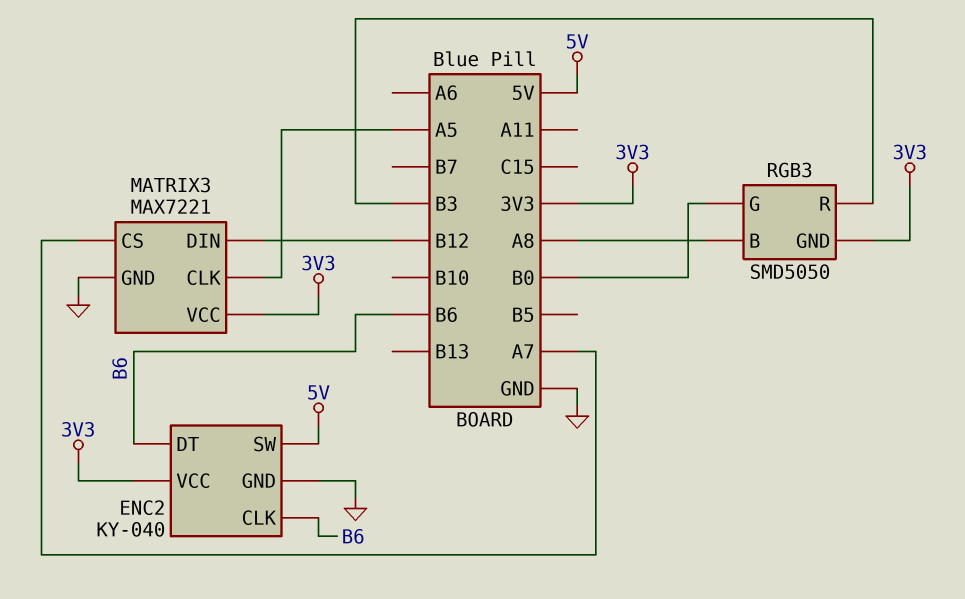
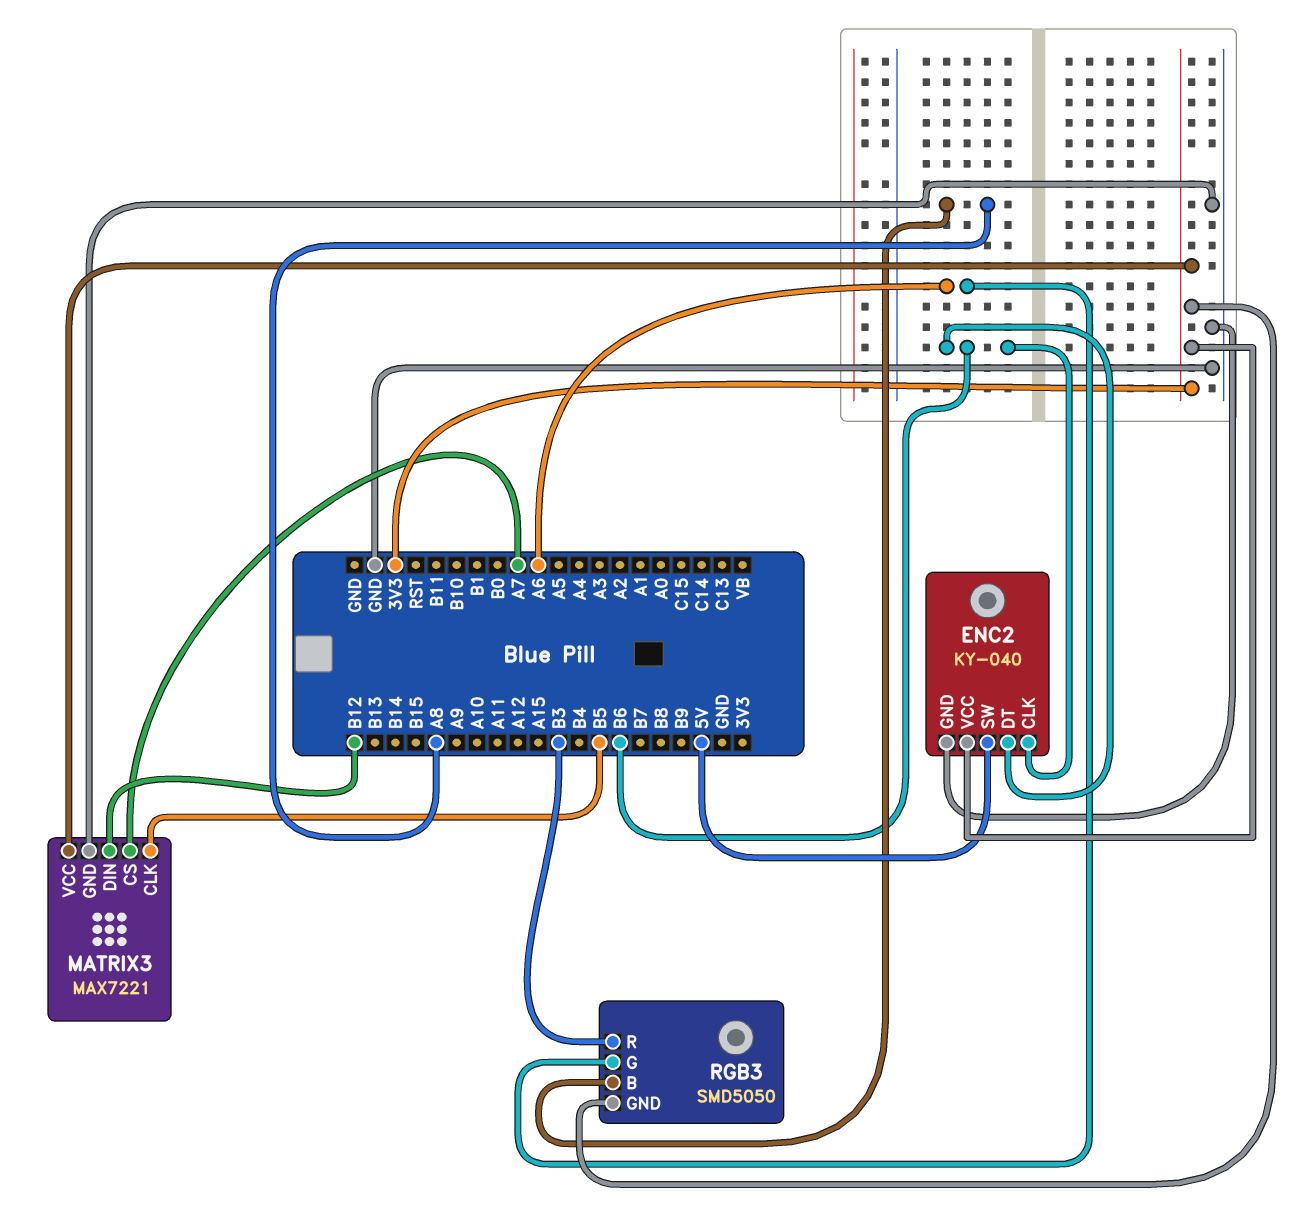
MATRIX3 pin CLK: A5 -> B5
RGB3 pin G: B0 -> A6

